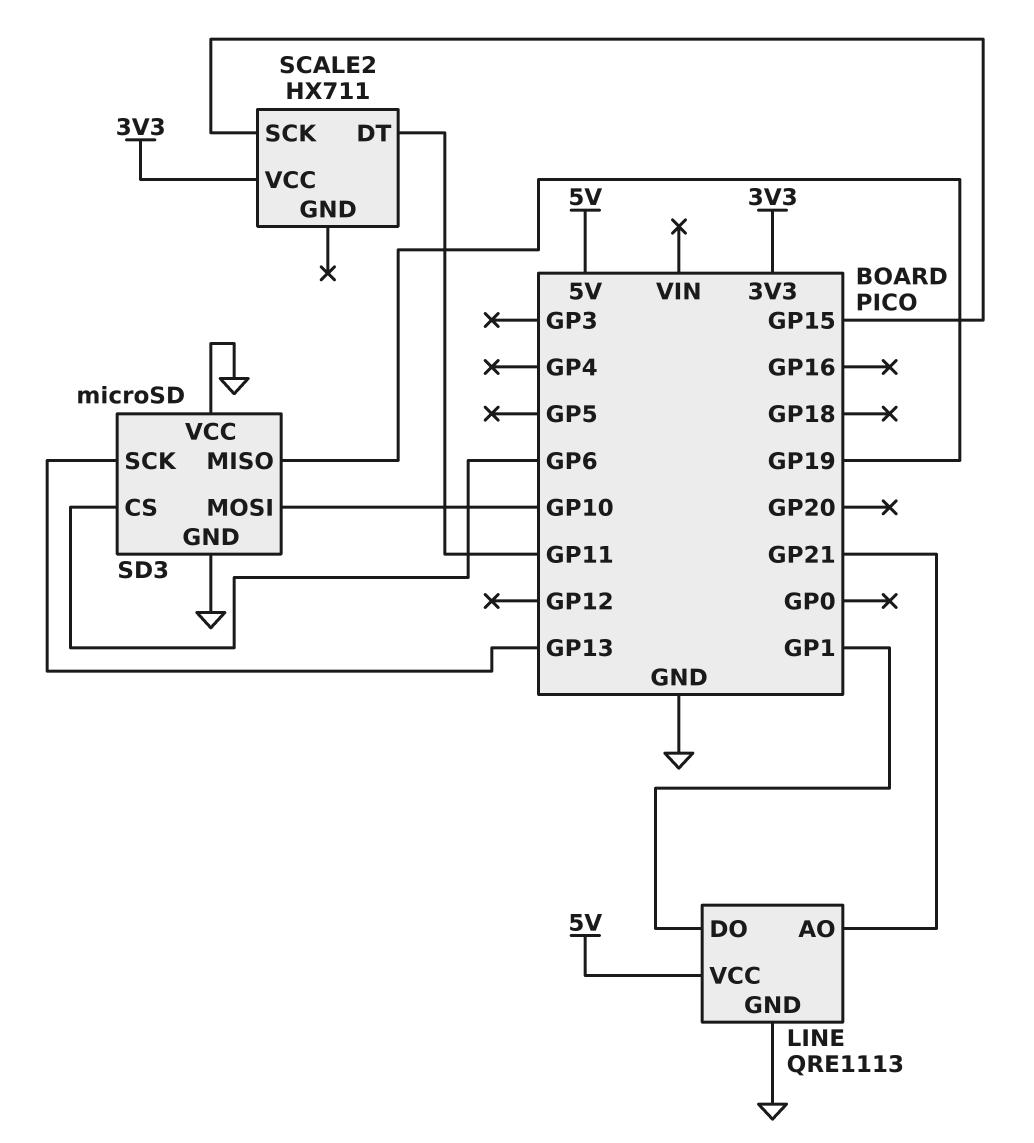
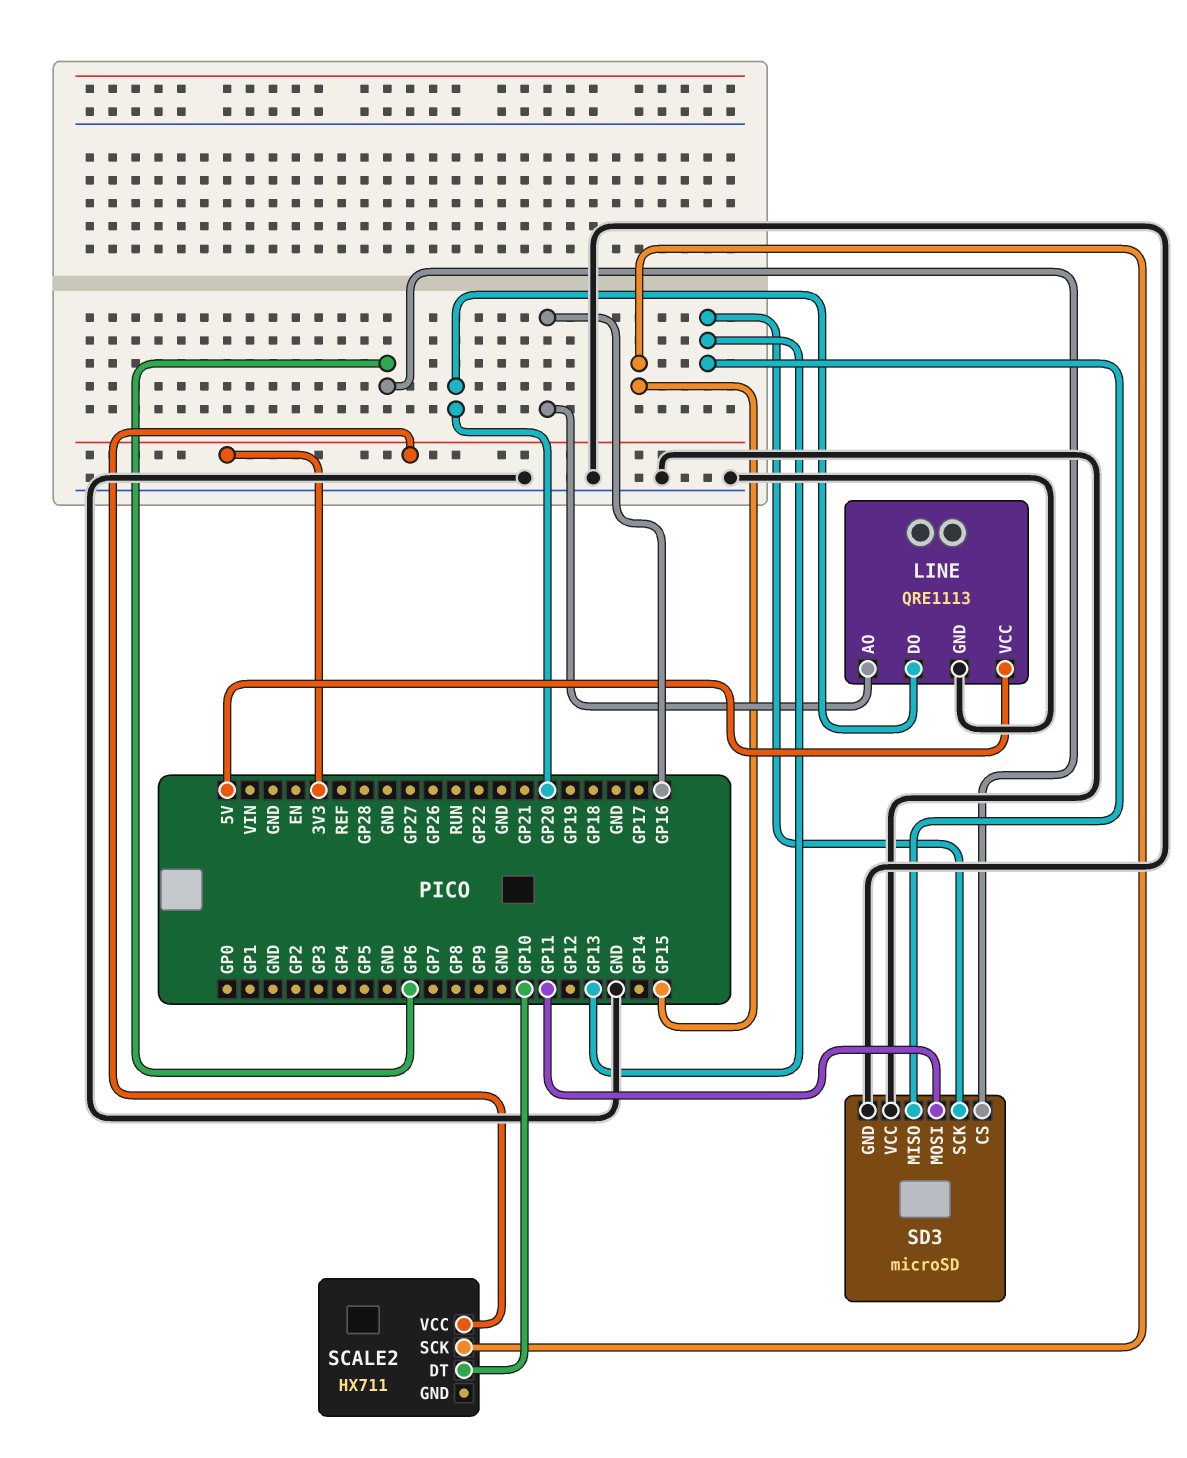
LINE pin AO: GP21 -> GP16
LINE pin DO: GP1 -> GP20
SCALE2 pin DT: GP11 -> GP10
SD3 pin MISO: GP19 -> GP13
SD3 pin MOSI: GP10 -> GP11

